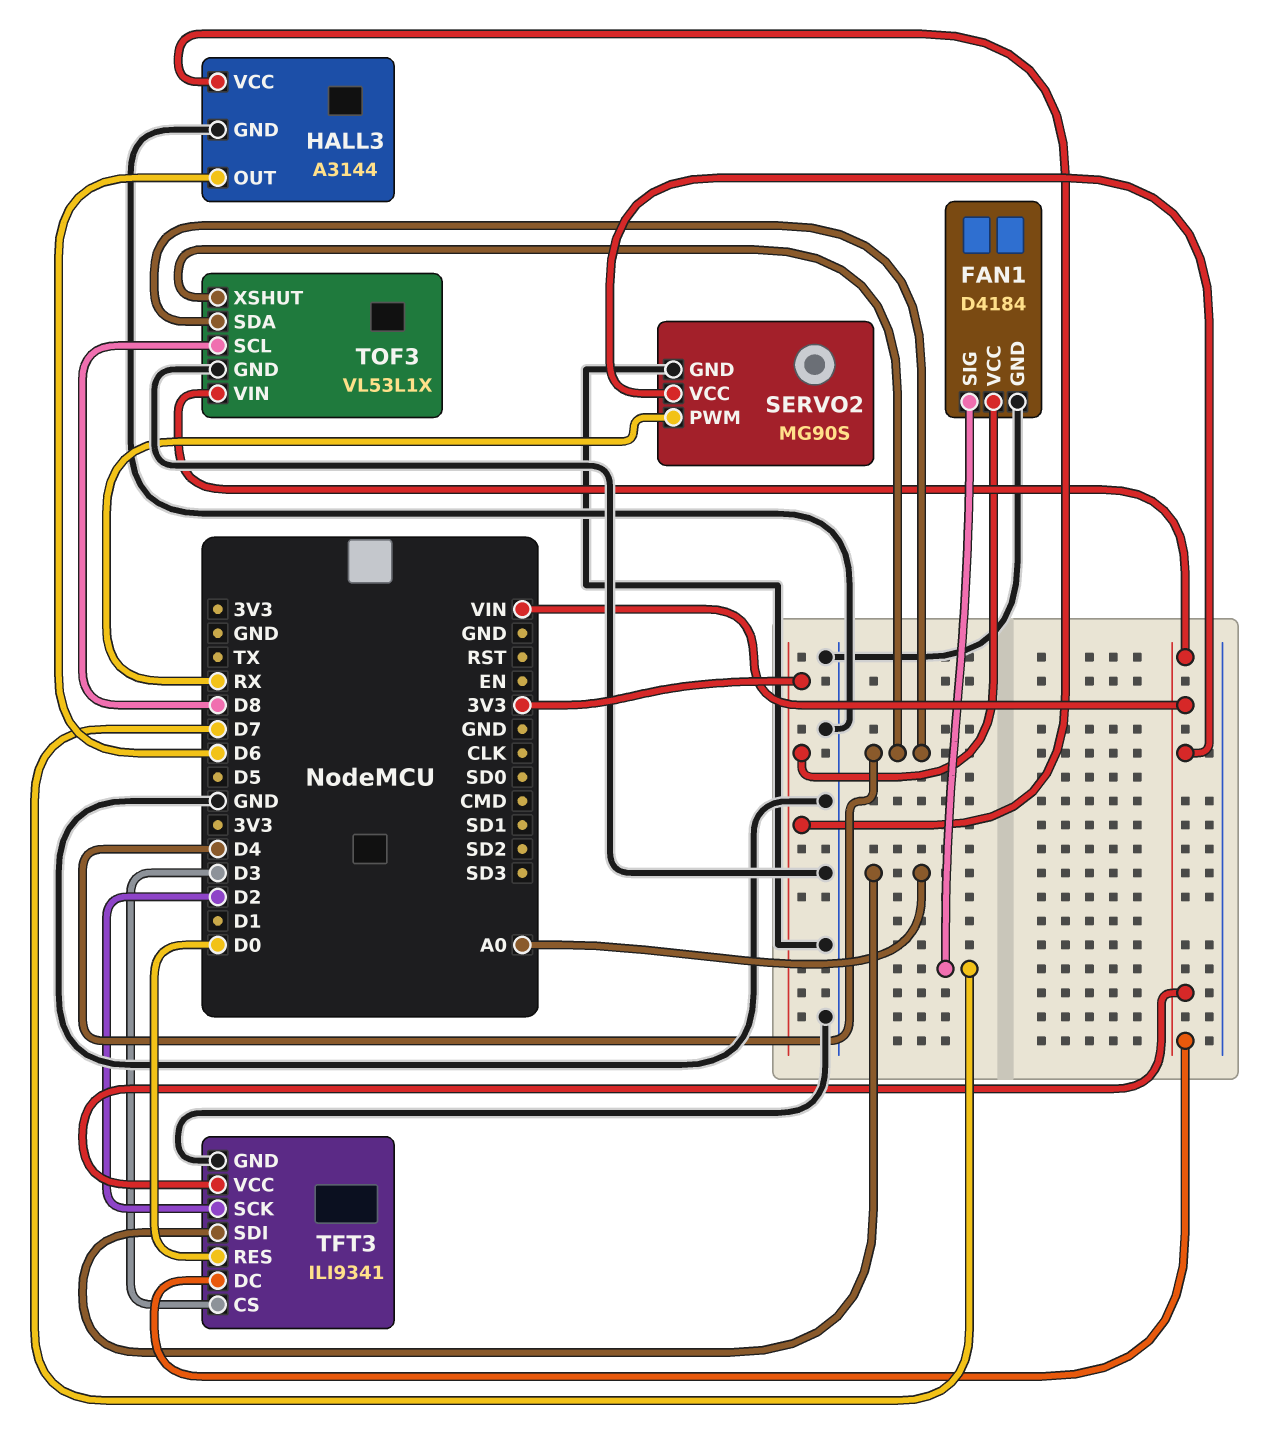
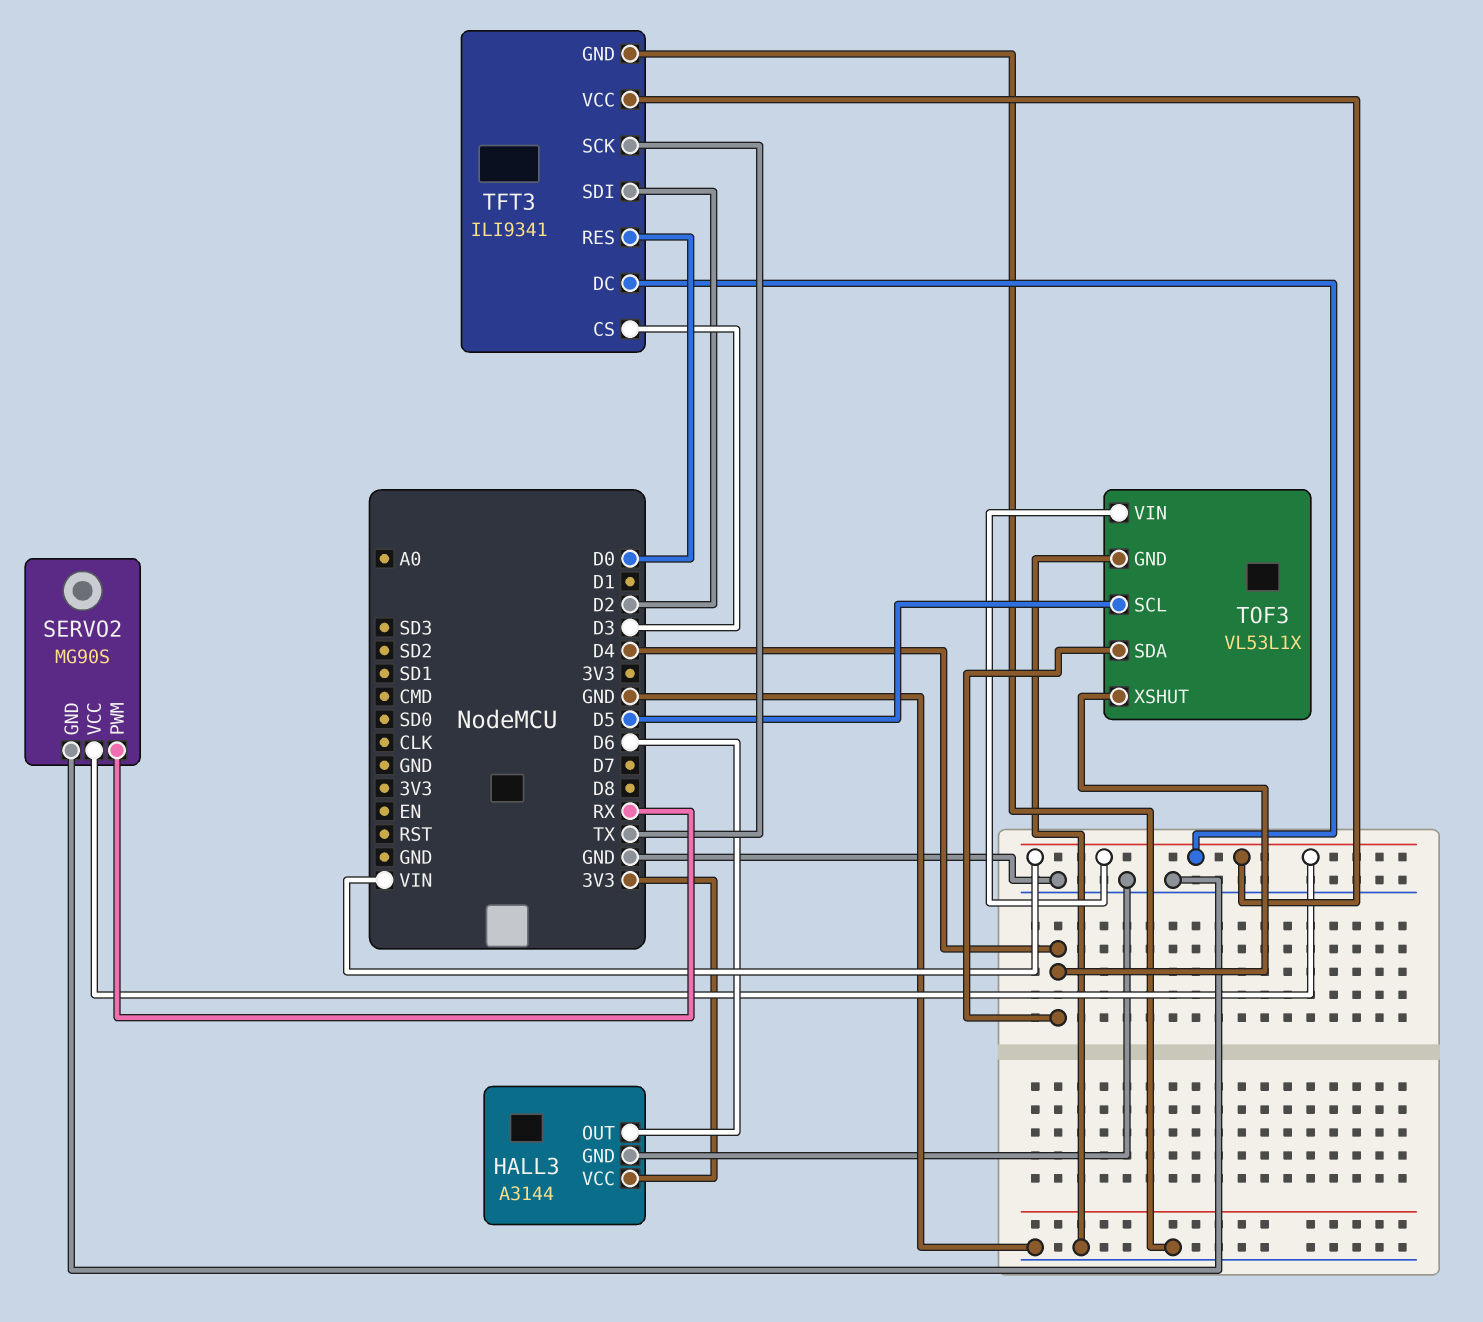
FAN1: D4184 -> none
FAN1 pin GND: GND -> none
FAN1 pin SIG: D7 -> none
FAN1 pin VCC: 3V3 -> none
TFT3 pin SCK: D2 -> TX
TFT3 pin SDI: A0 -> D2
TOF3 pin SCL: D8 -> D5

